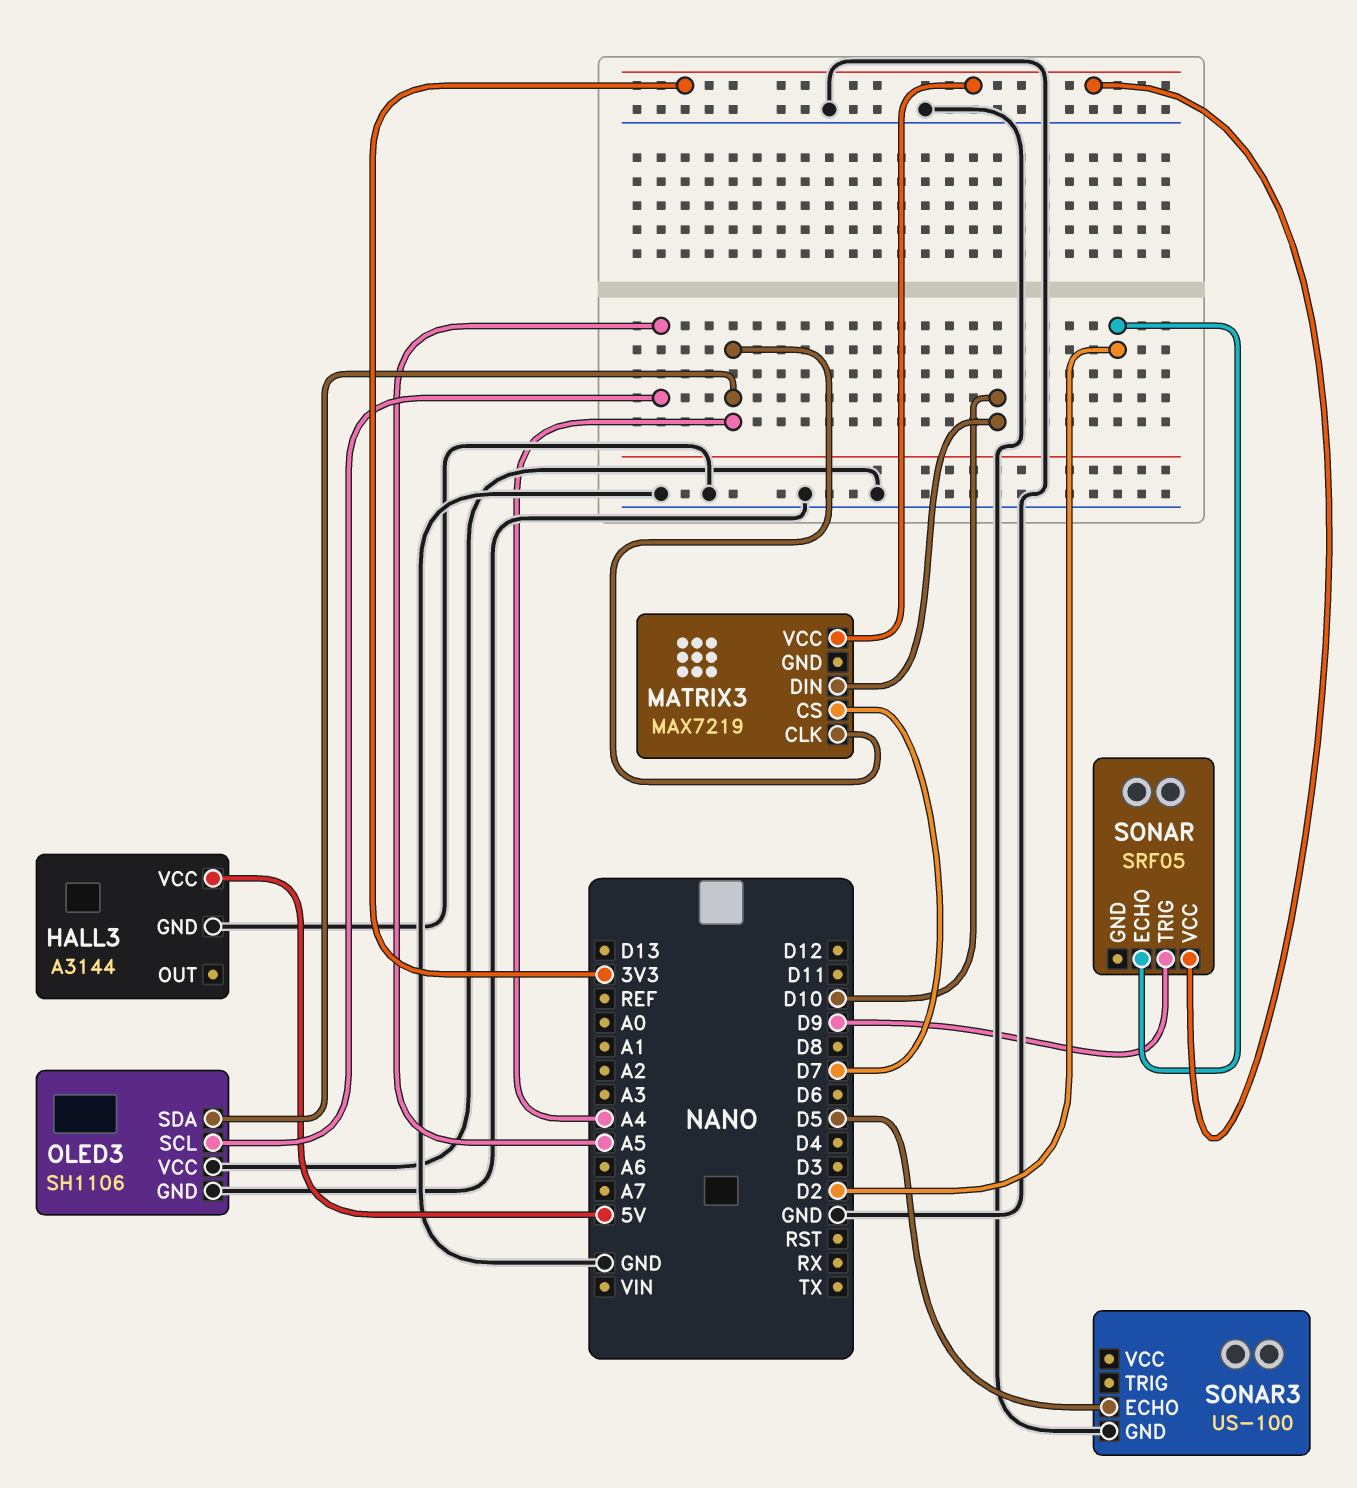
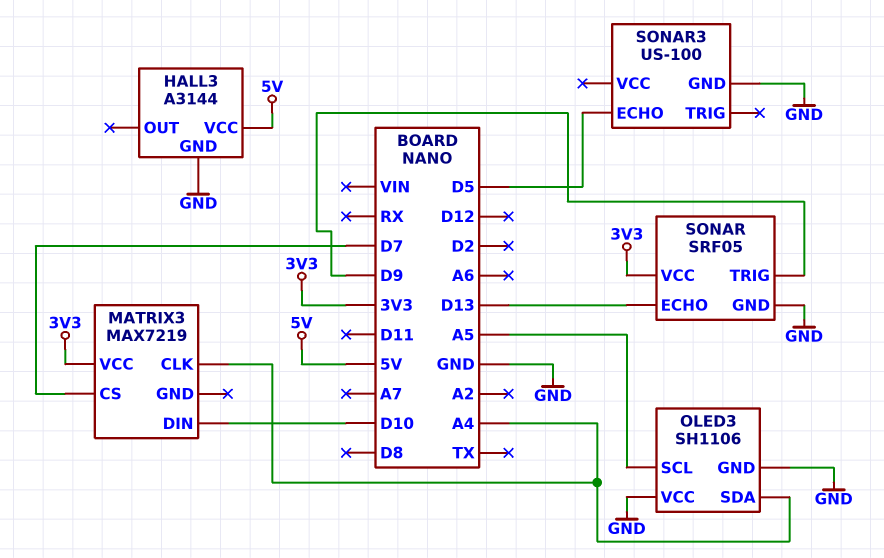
SONAR pin ECHO: D2 -> D13
SONAR pin GND: none -> GND

